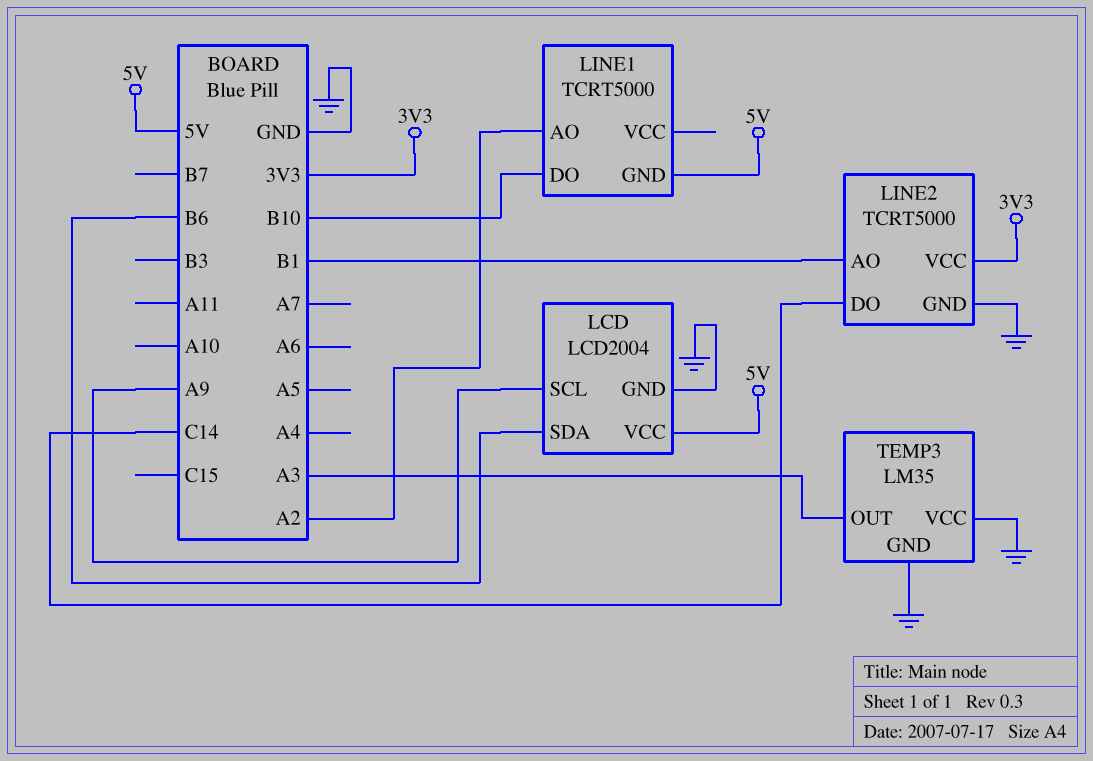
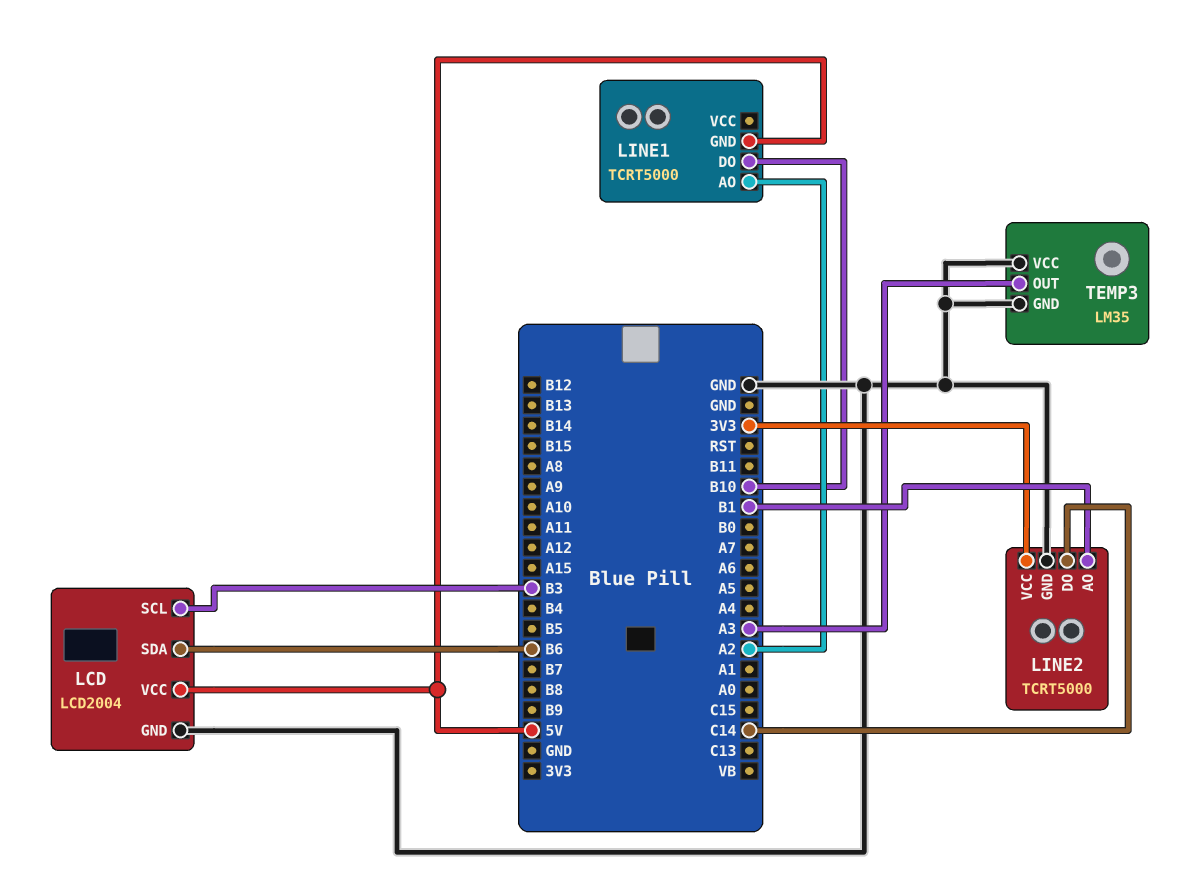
LCD pin SCL: A9 -> B3

